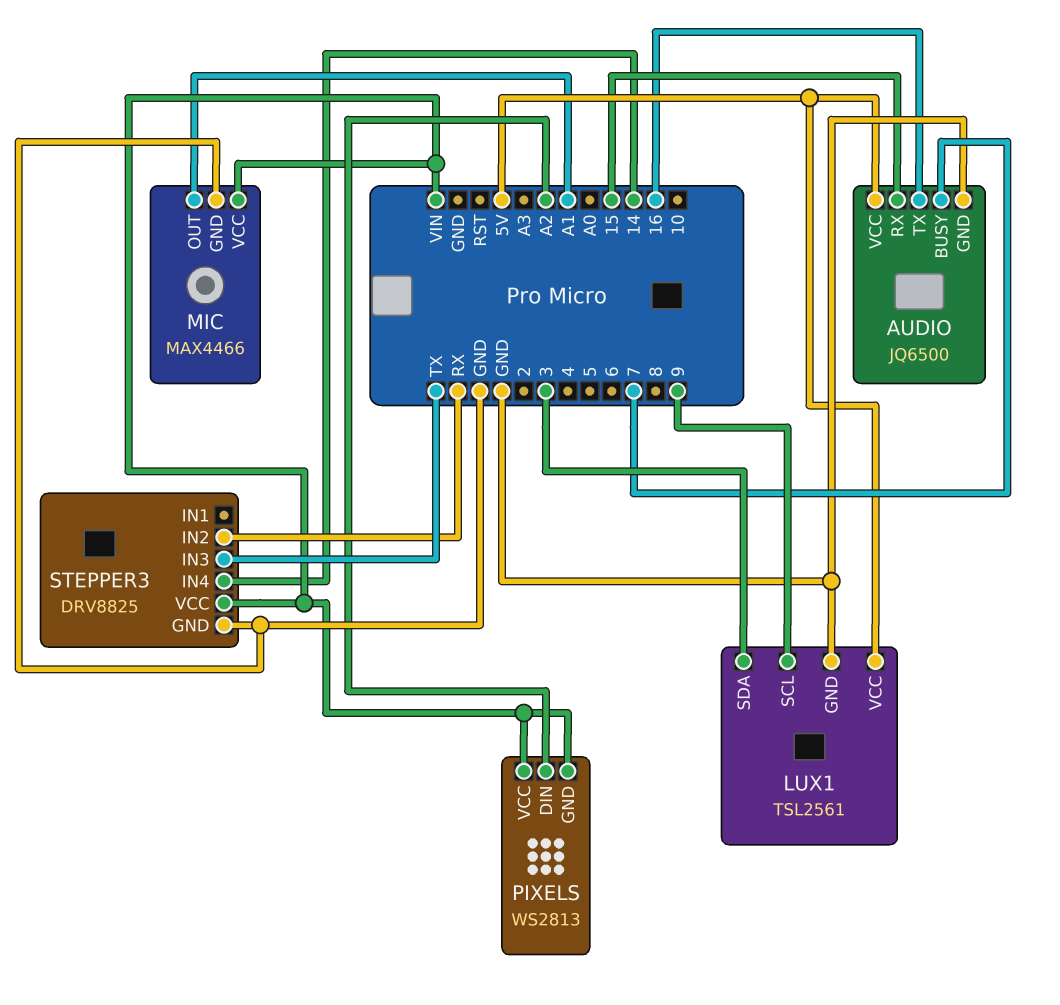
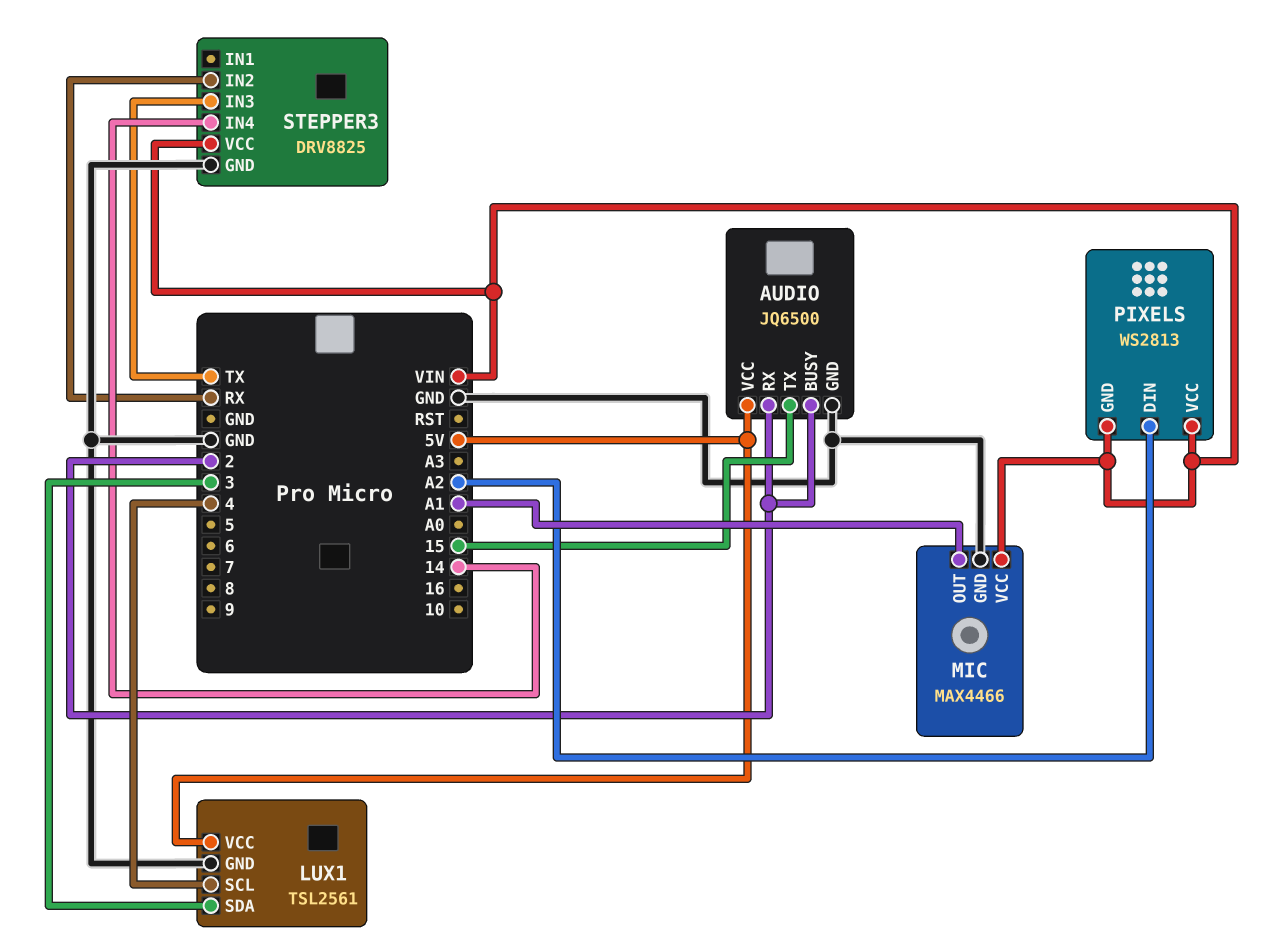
AUDIO pin BUSY: 7 -> 2
AUDIO pin RX: 15 -> 2
AUDIO pin TX: 16 -> 15
LUX1 pin SCL: 9 -> 4

